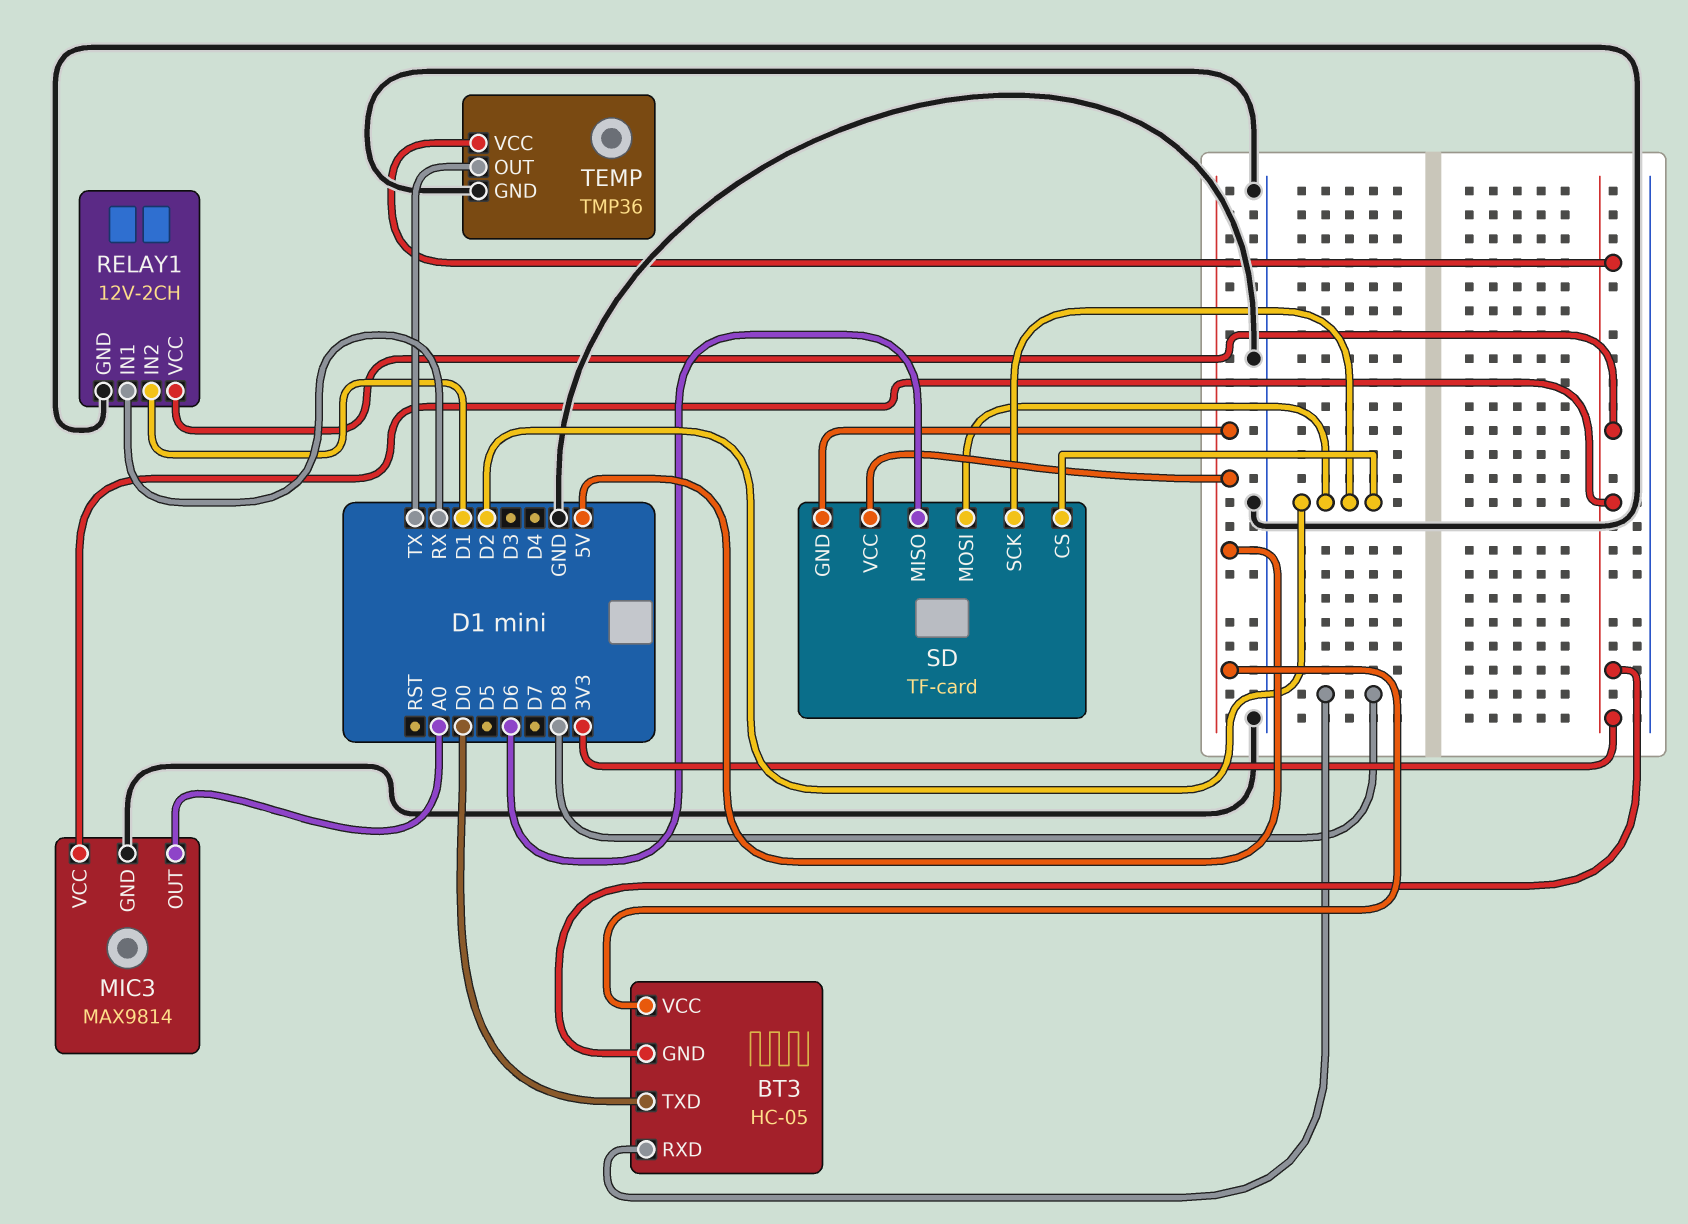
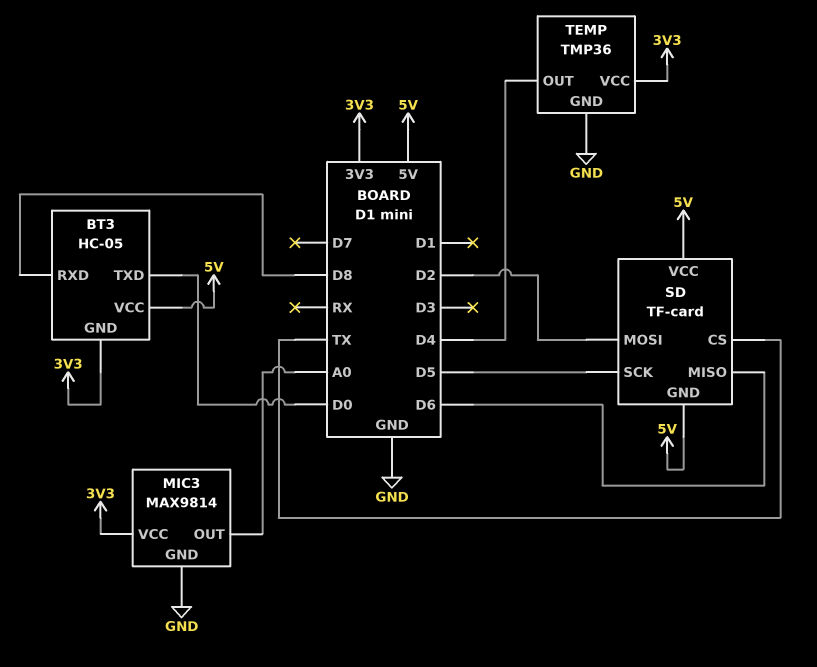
RELAY1: 12V-2CH -> none
RELAY1 pin GND: GND -> none
RELAY1 pin IN1: RX -> none
RELAY1 pin IN2: D1 -> none
RELAY1 pin VCC: 3V3 -> none
SD pin CS: D2 -> TX
SD pin SCK: D2 -> D5
TEMP pin OUT: TX -> D4

